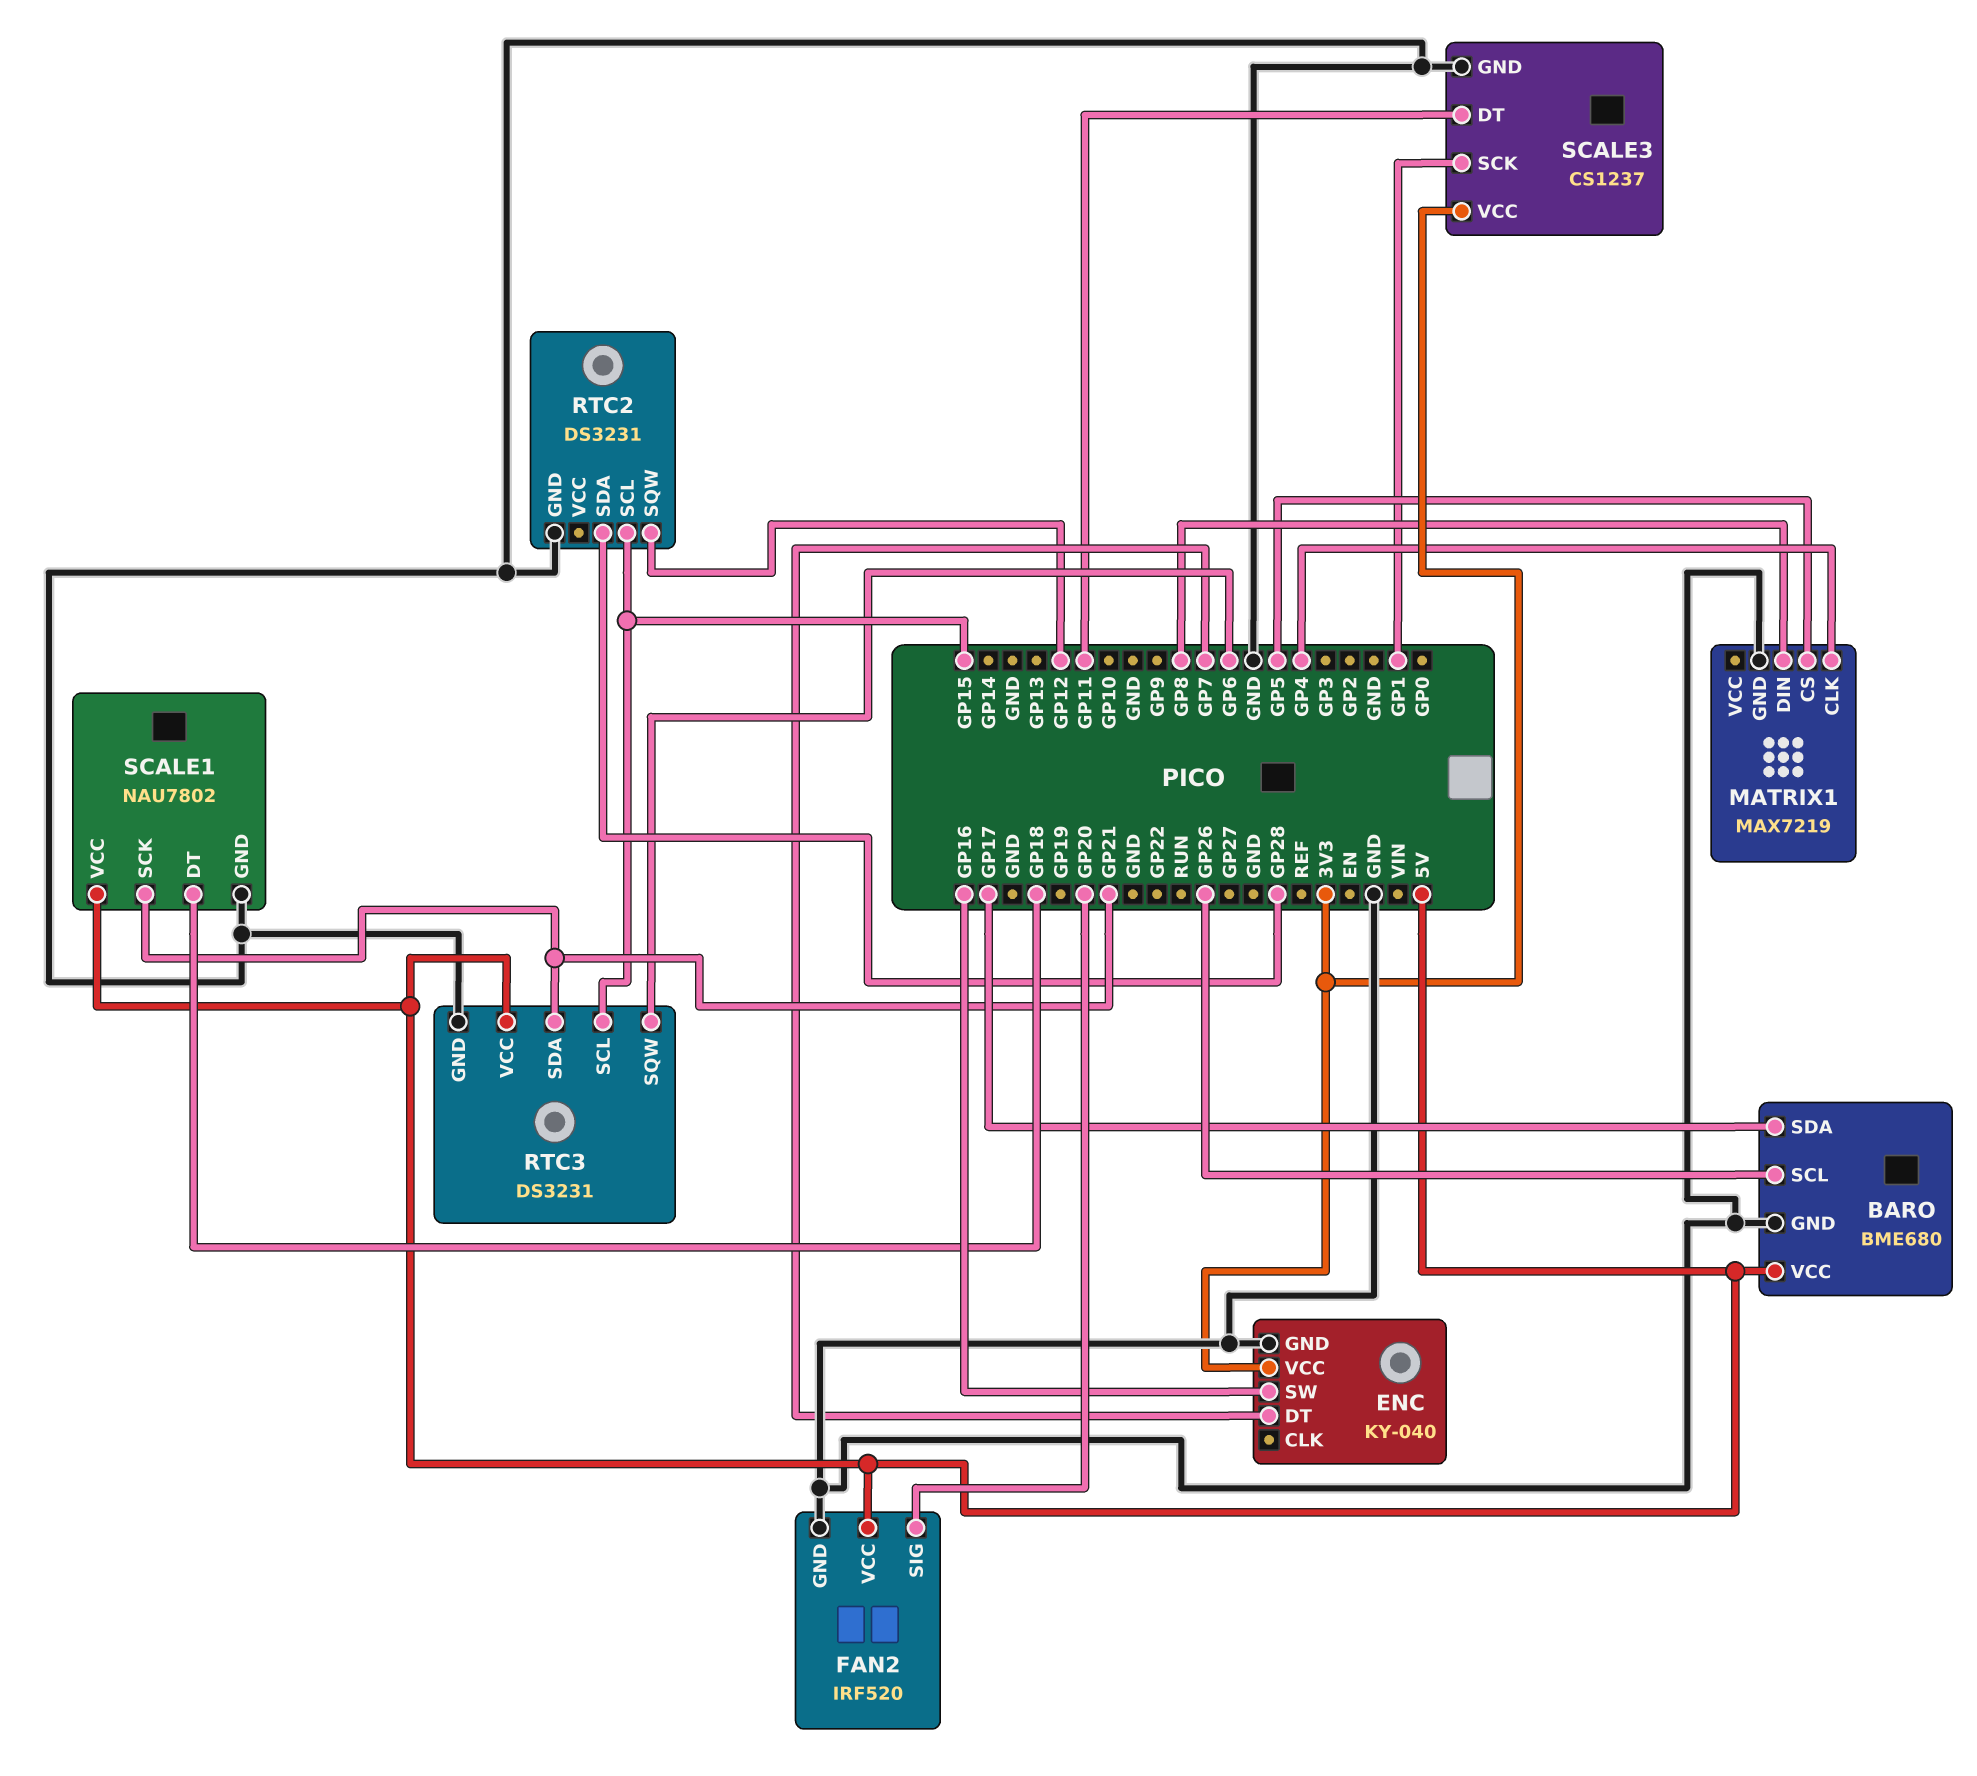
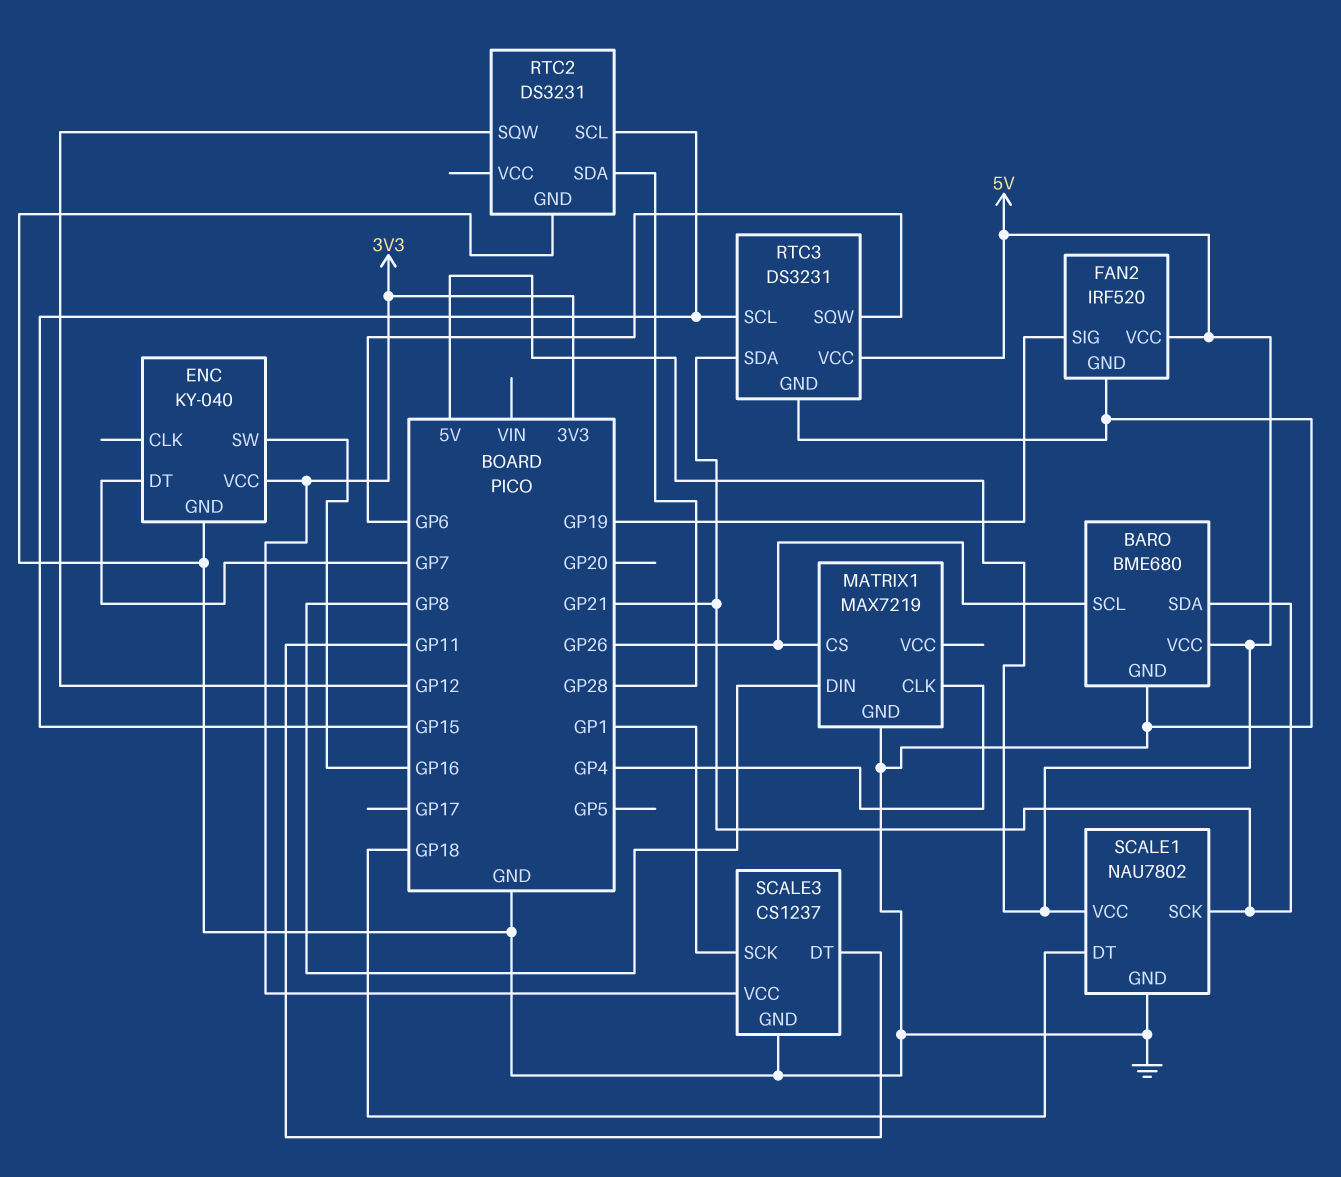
BARO pin SDA: GP17 -> GP21
FAN2 pin SIG: GP20 -> GP19
MATRIX1 pin CS: GP5 -> GP26

